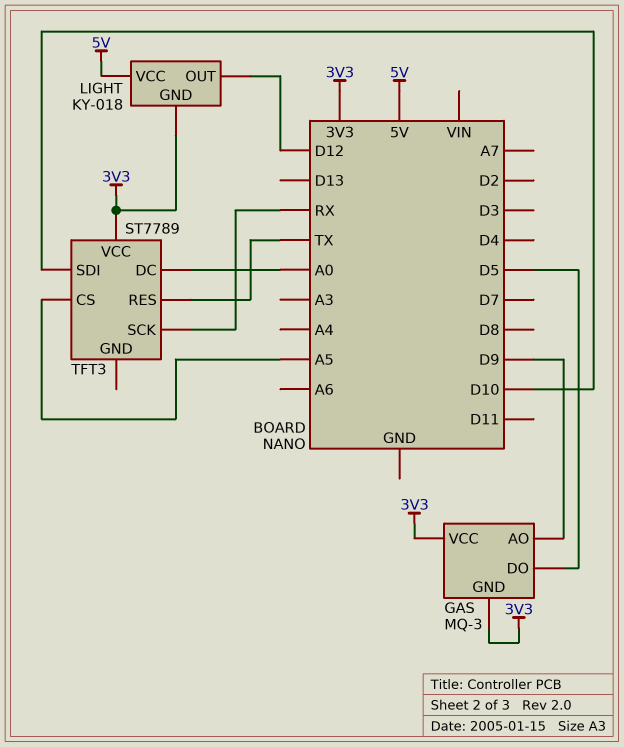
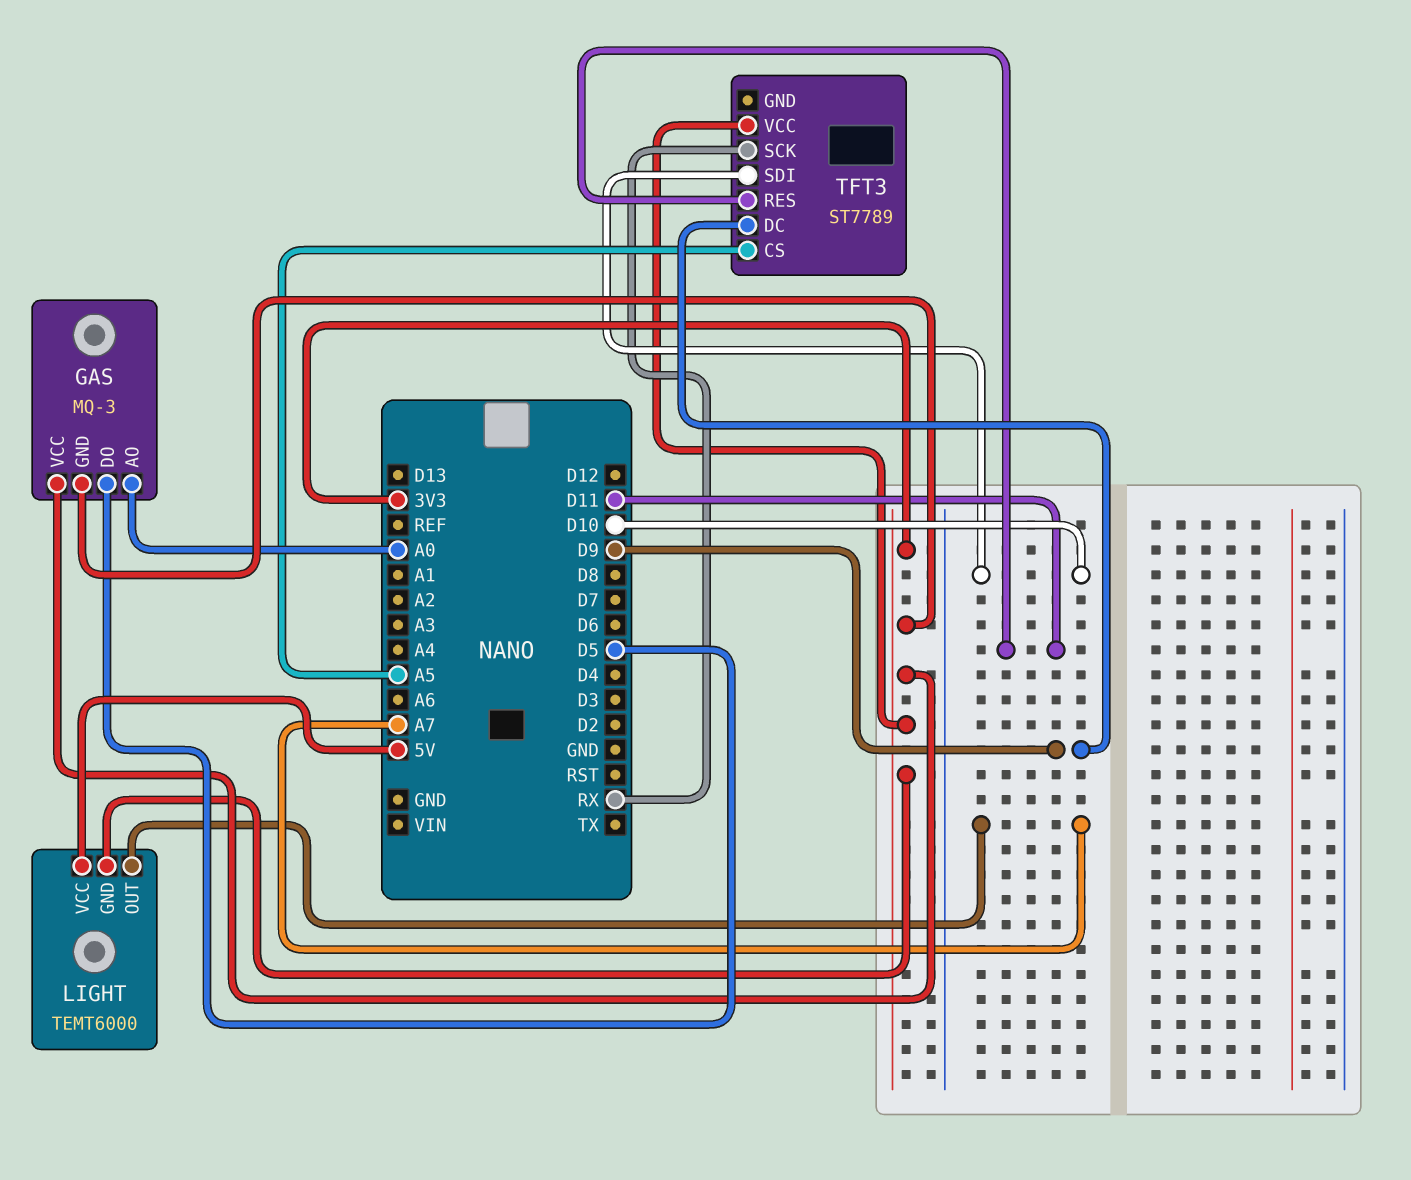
GAS pin AO: D9 -> A0
LIGHT: KY-018 -> TEMT6000
LIGHT pin OUT: D12 -> A7
TFT3 pin DC: A0 -> D9
TFT3 pin RES: TX -> D11

